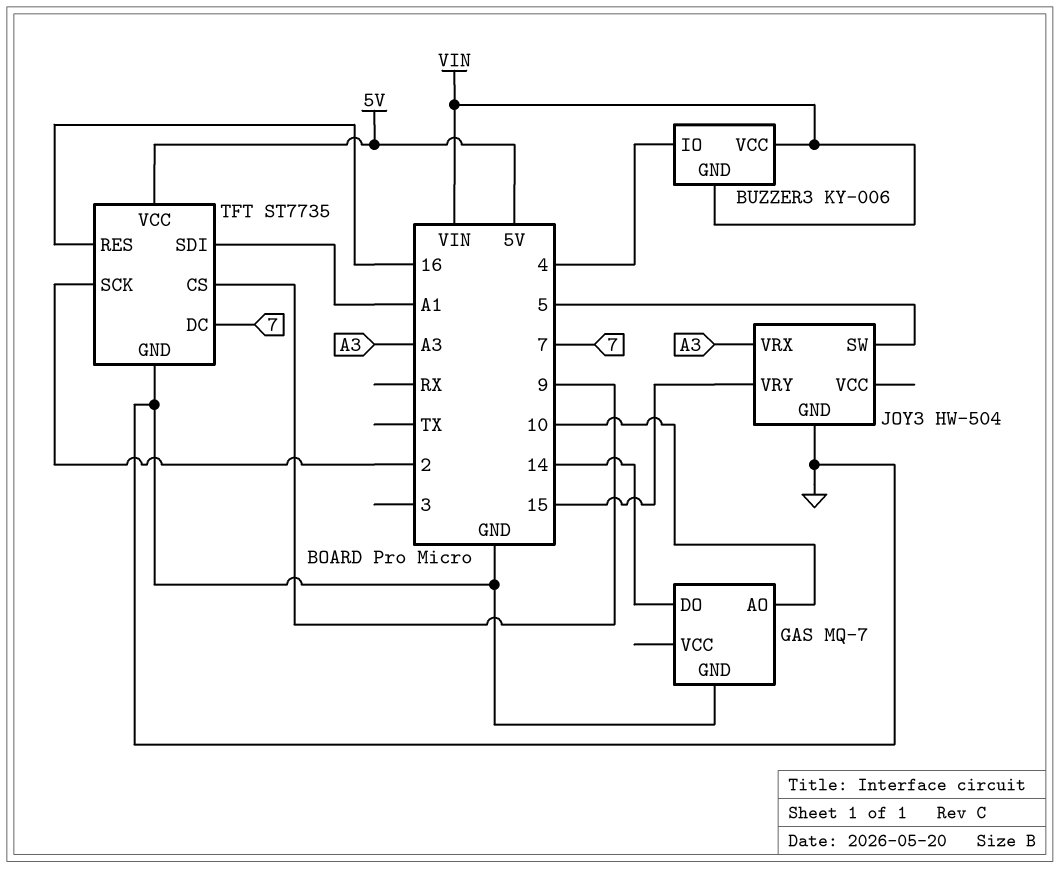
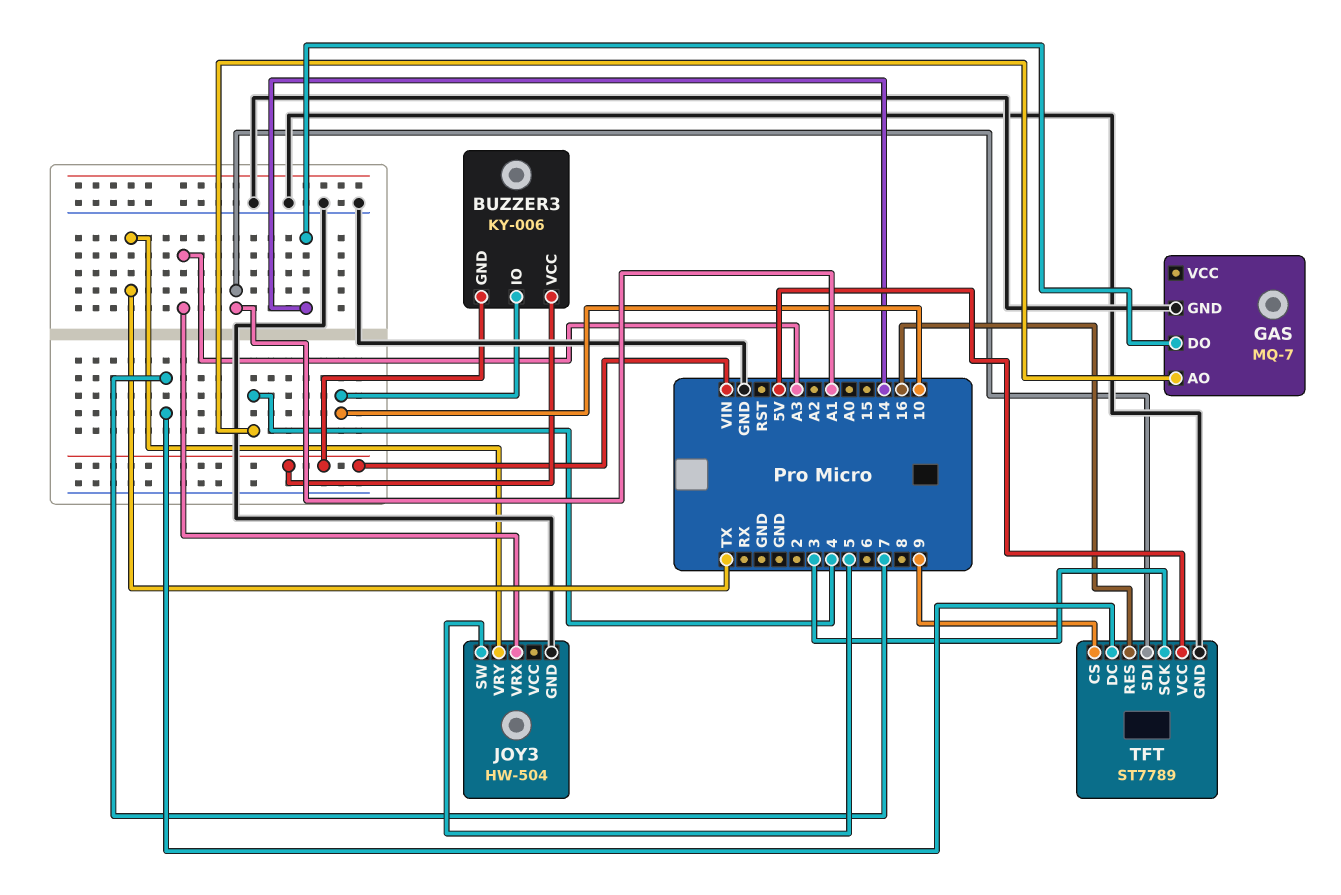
BUZZER3 pin IO: 4 -> 10
GAS pin AO: 10 -> 4
JOY3 pin VRY: 15 -> TX
TFT: ST7735 -> ST7789
TFT pin SCK: 2 -> 3

